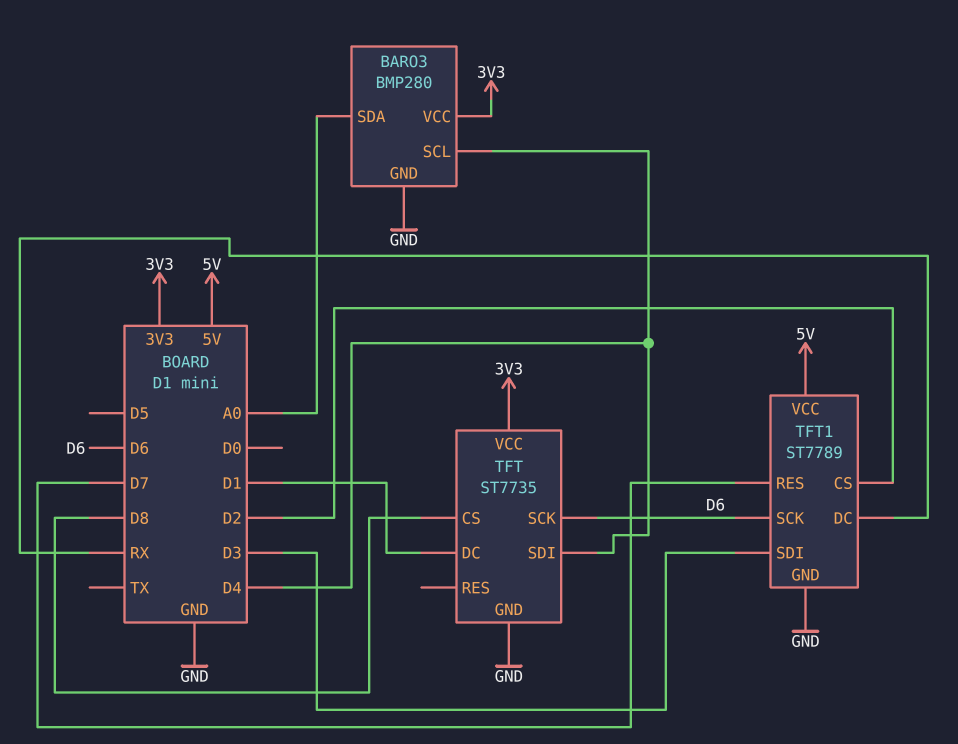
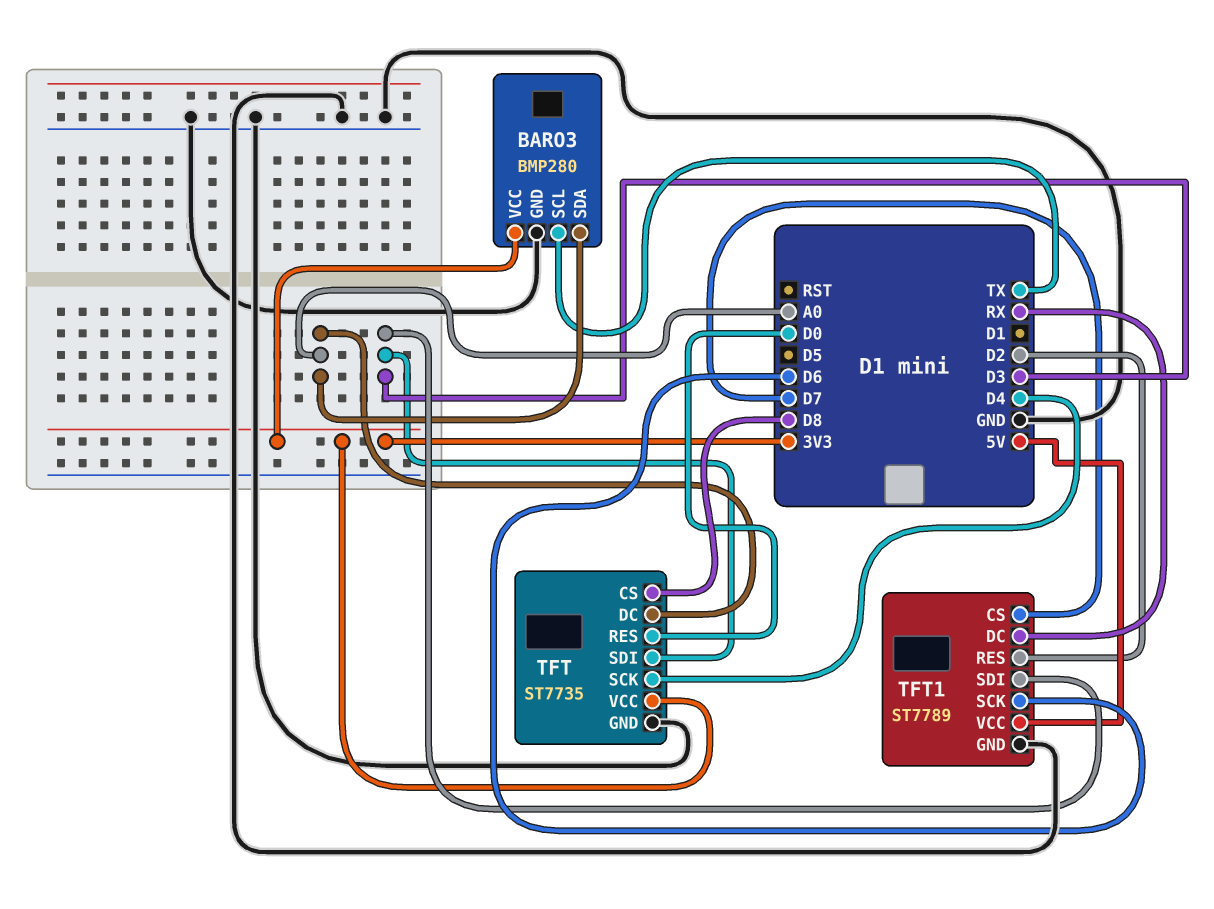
BARO3 pin SCL: D4 -> TX
TFT pin DC: D1 -> A0
TFT pin RES: none -> D0
TFT pin SCK: D6 -> D4
TFT pin SDI: D4 -> D3
TFT1 pin CS: D2 -> D7
TFT1 pin RES: D7 -> D2

